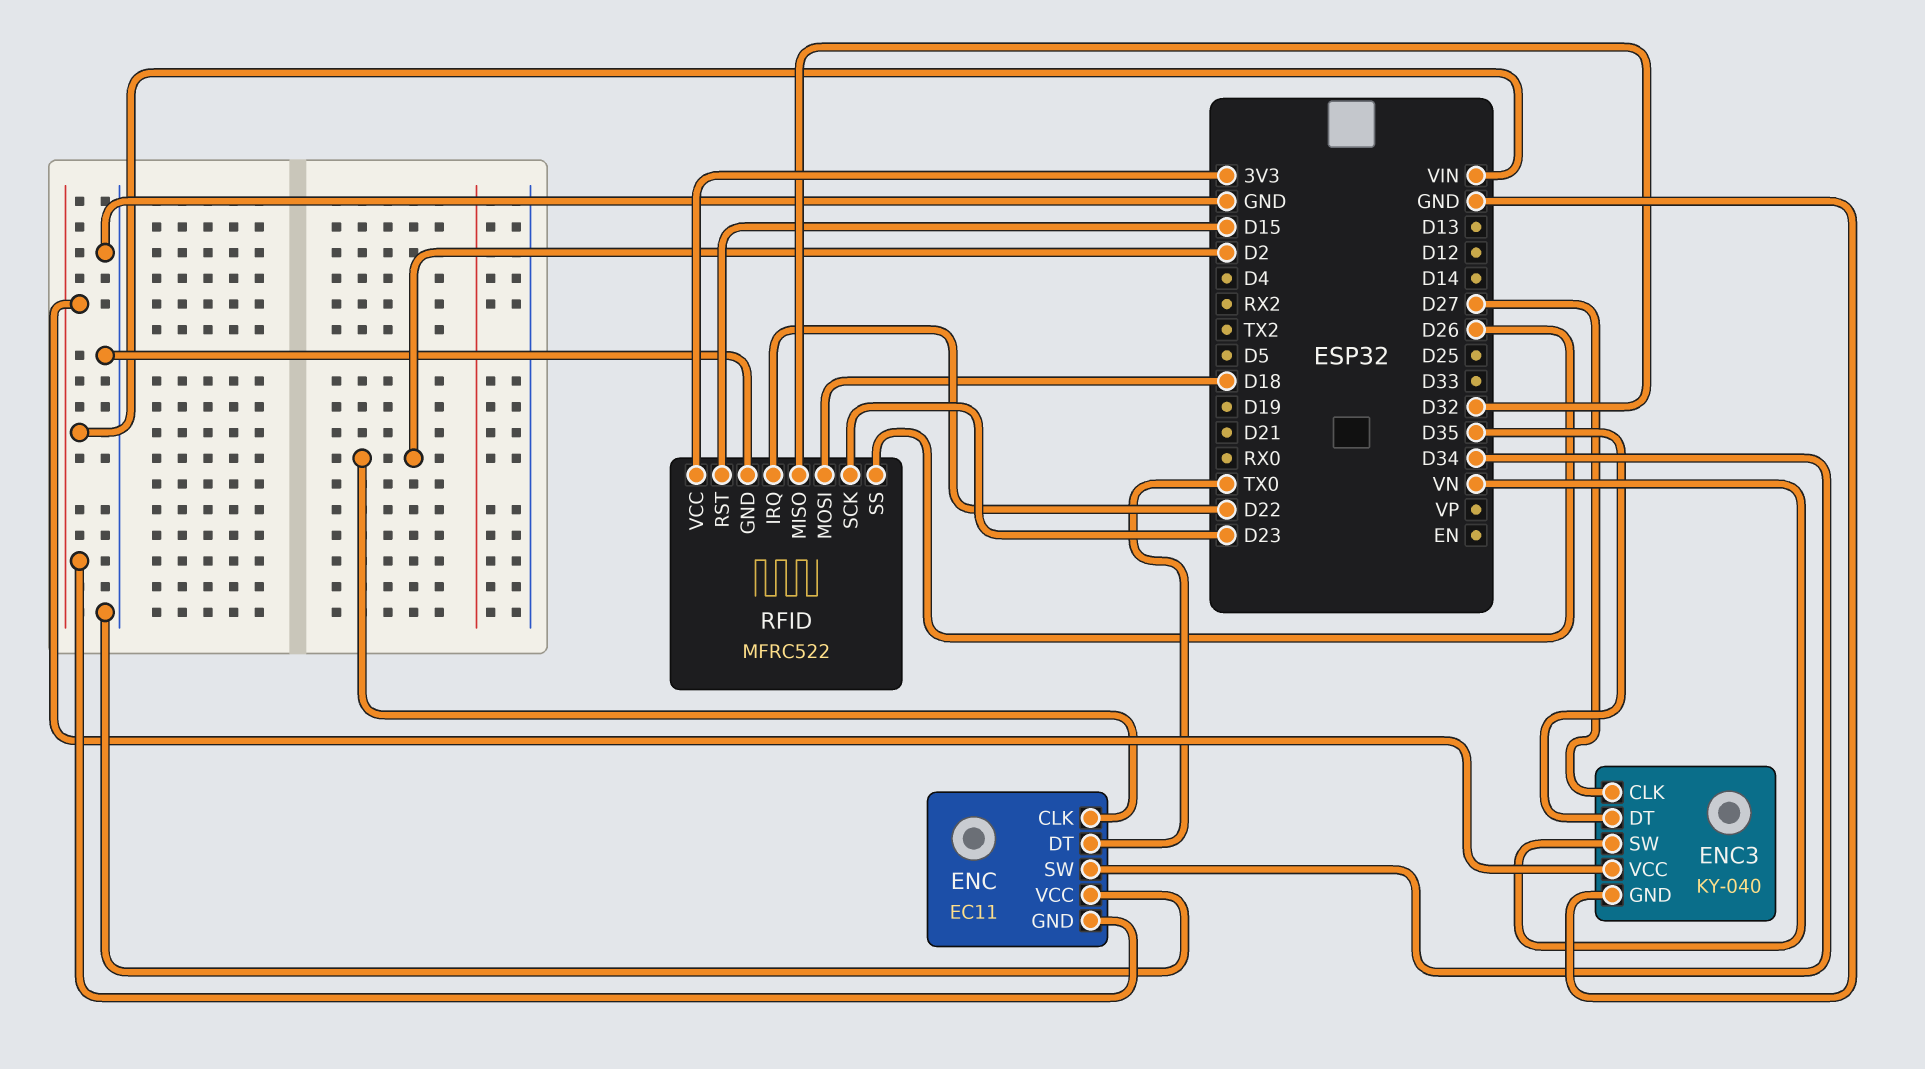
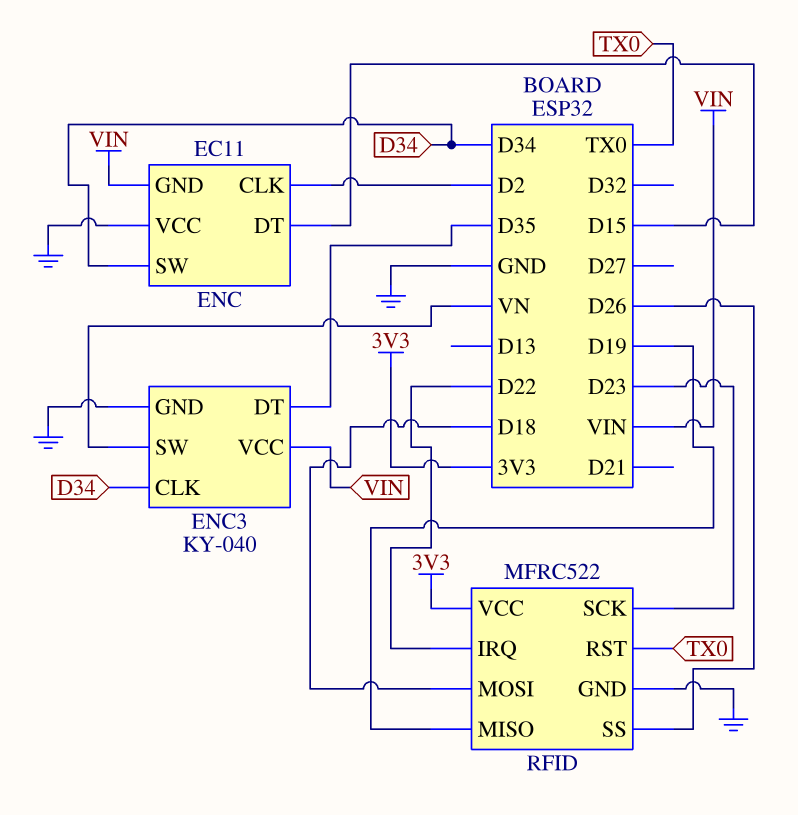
ENC pin DT: TX0 -> D15
ENC3 pin CLK: D27 -> D34
RFID pin MISO: D32 -> D19
RFID pin RST: D15 -> TX0

